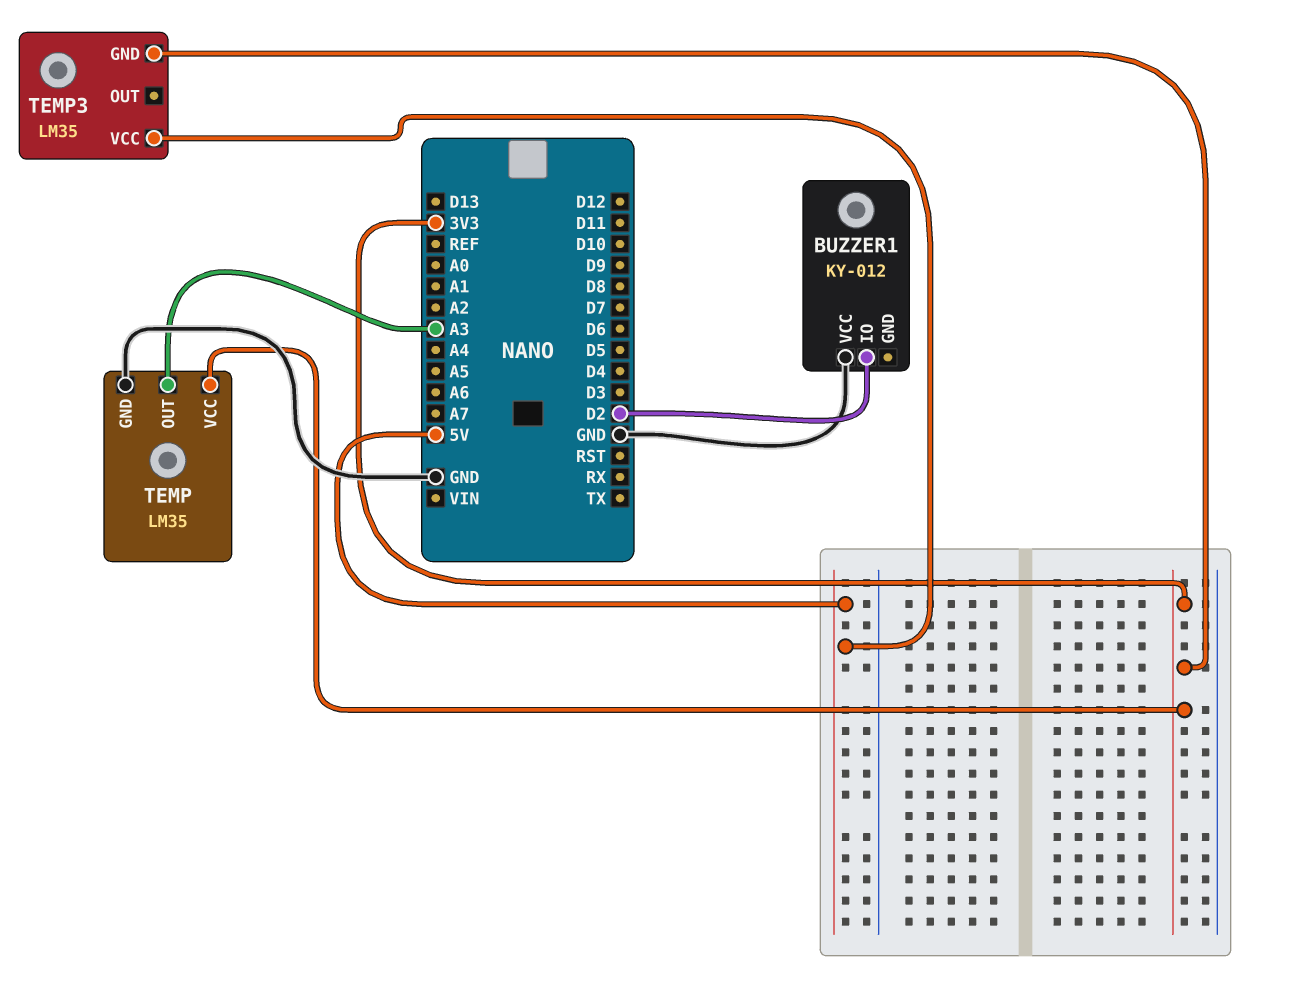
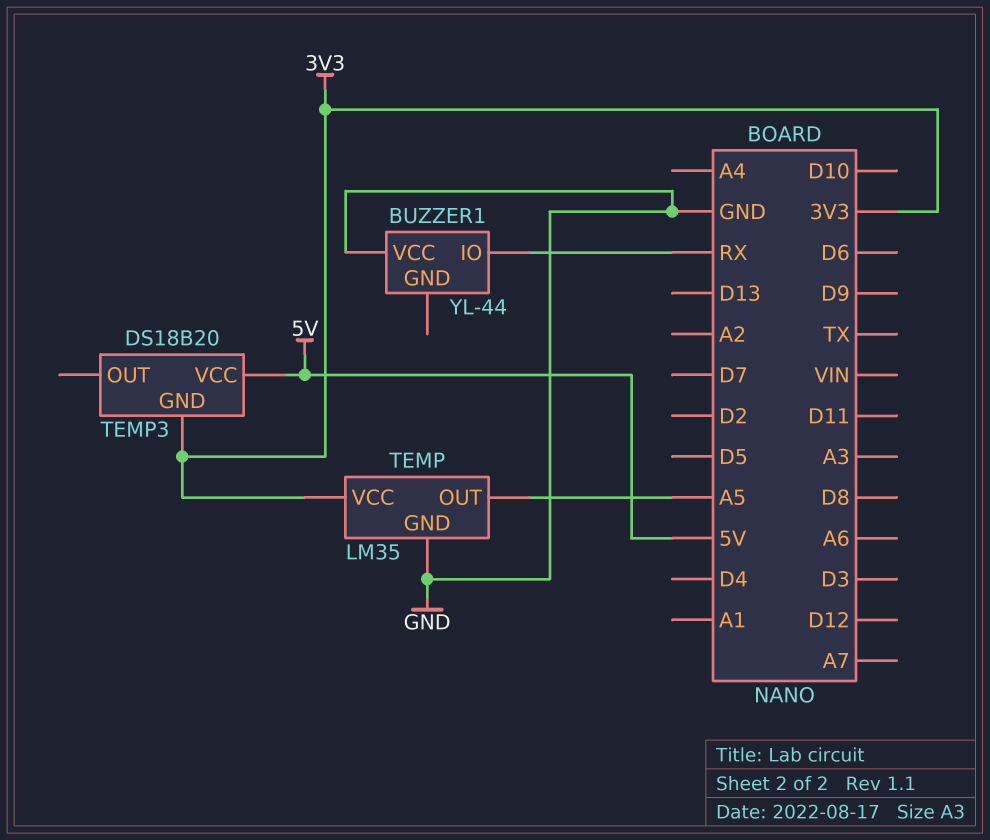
BUZZER1: KY-012 -> YL-44
BUZZER1 pin IO: D2 -> RX
TEMP pin OUT: A3 -> A5
TEMP3: LM35 -> DS18B20

